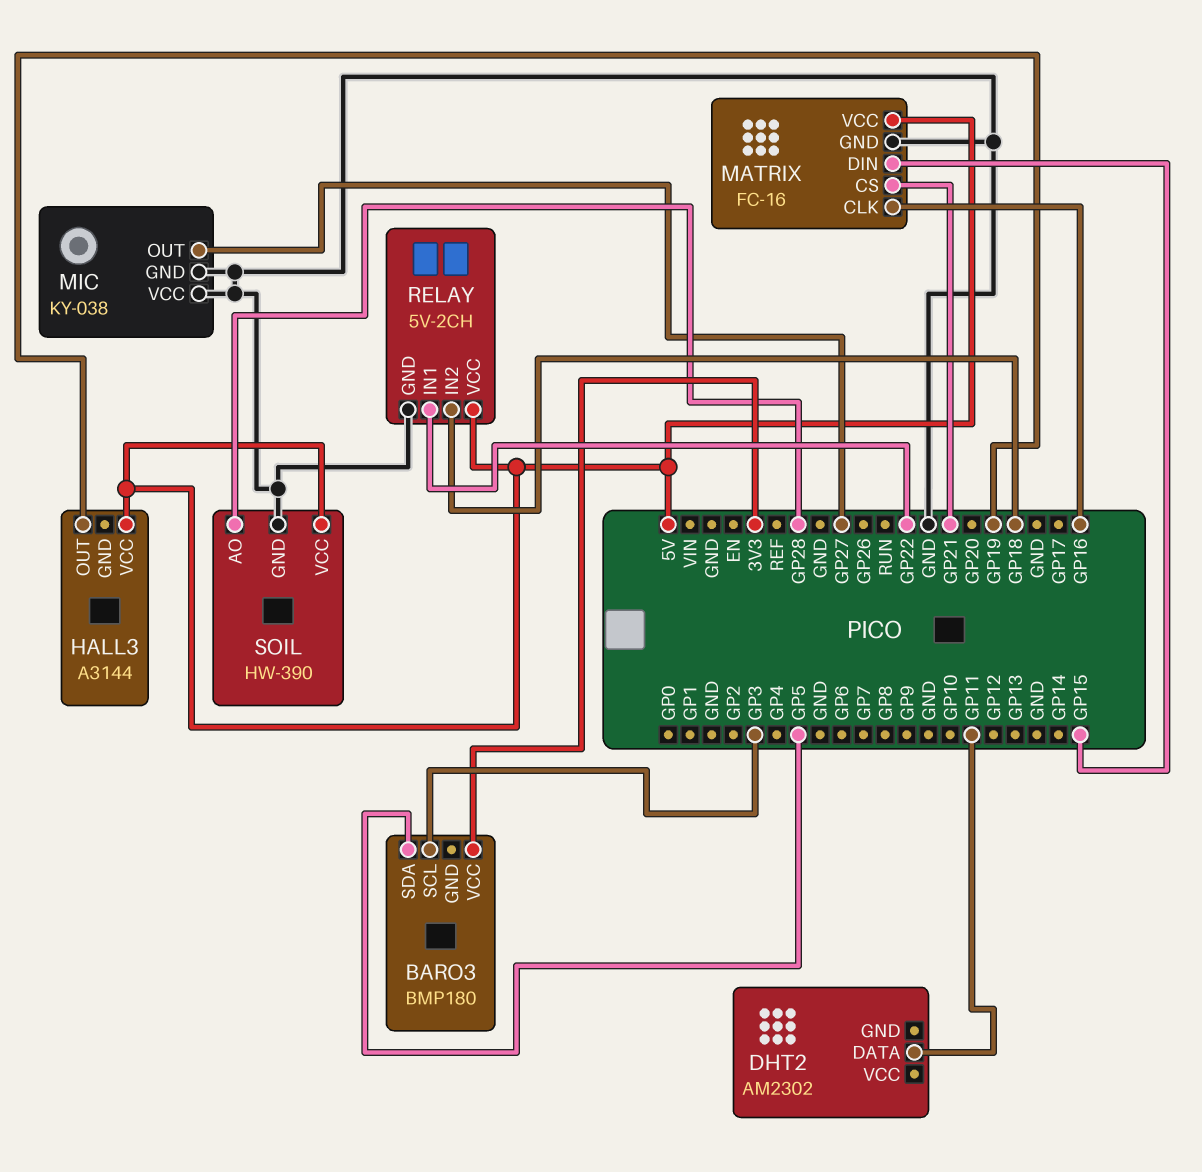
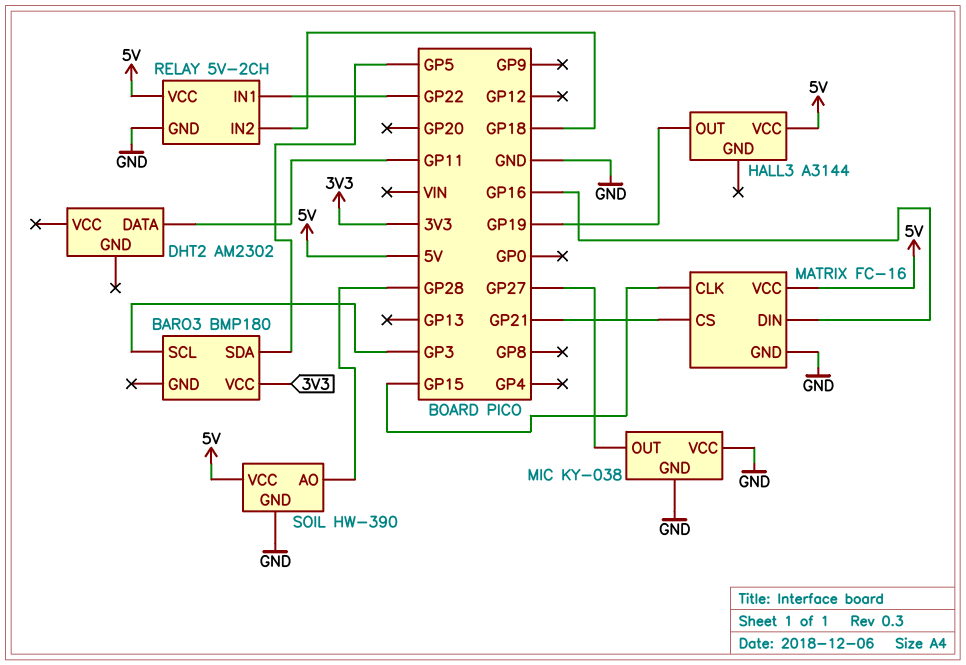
MATRIX pin CLK: GP16 -> GP15
MATRIX pin DIN: GP15 -> GP16

